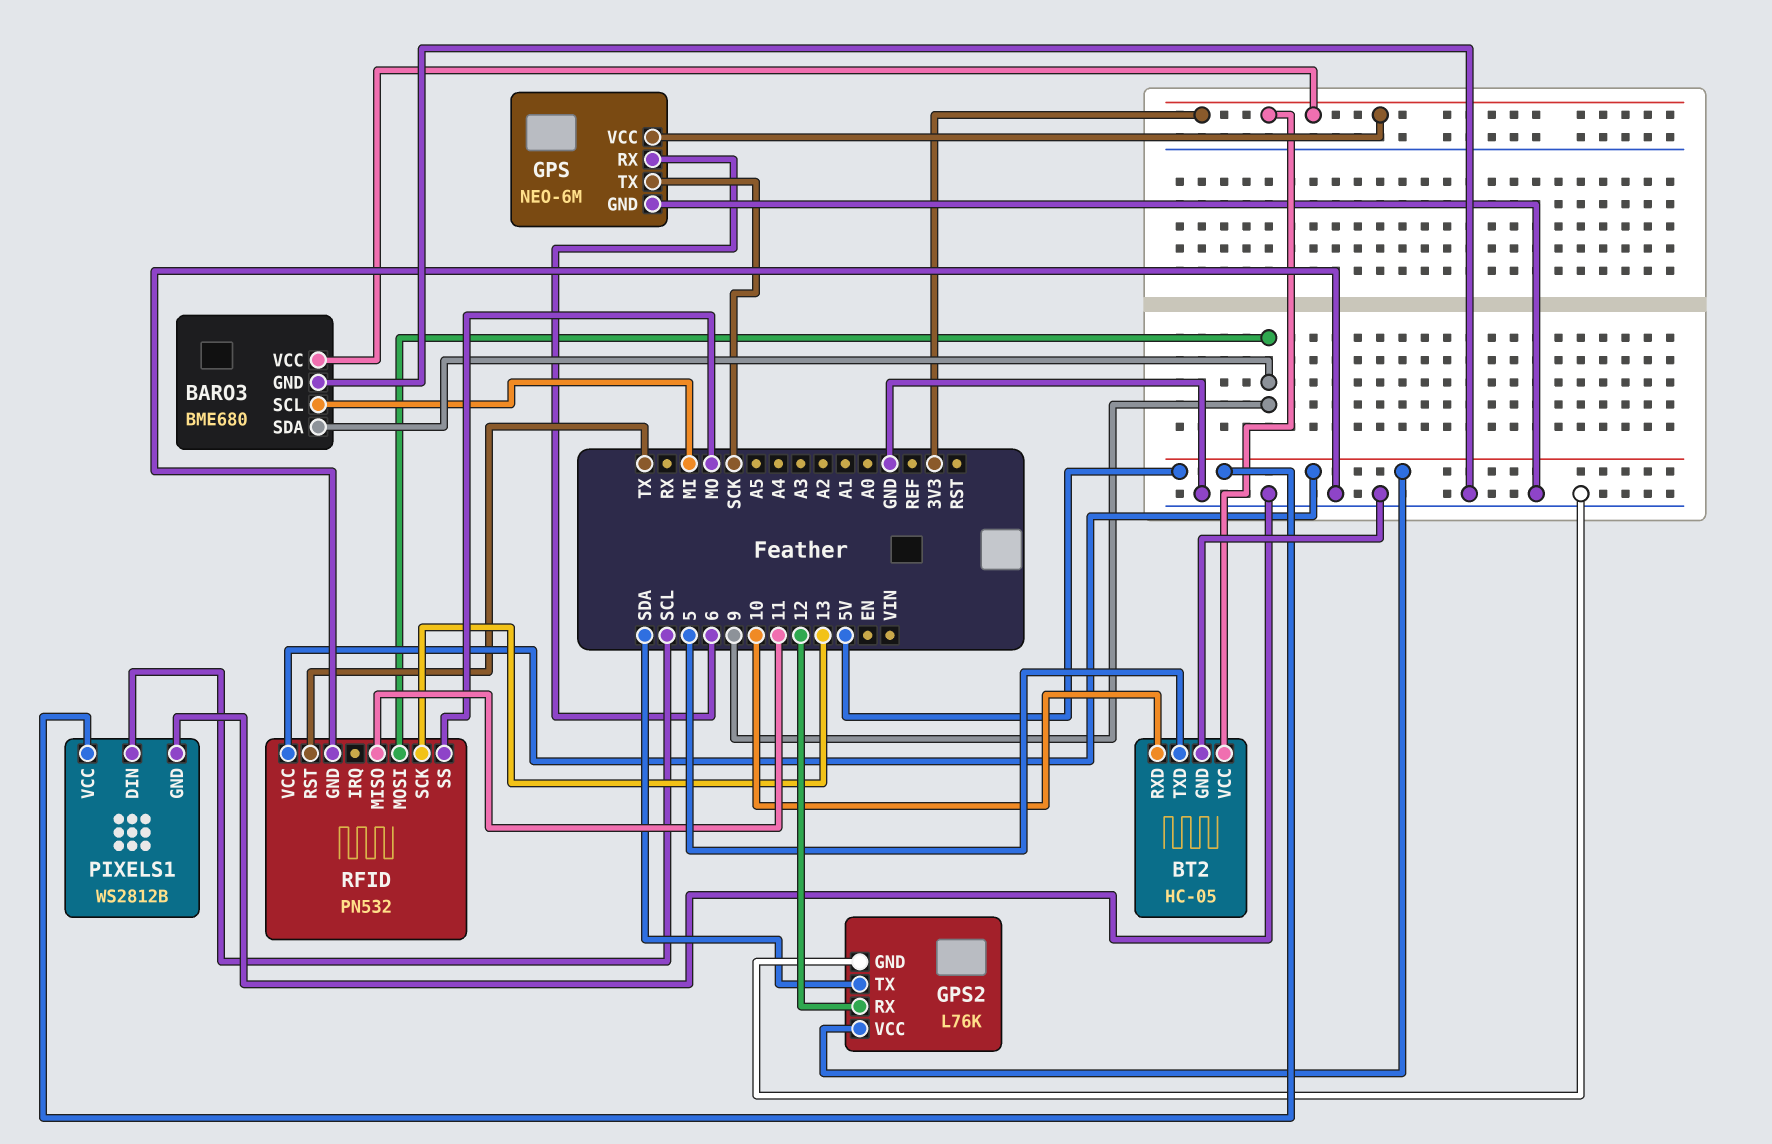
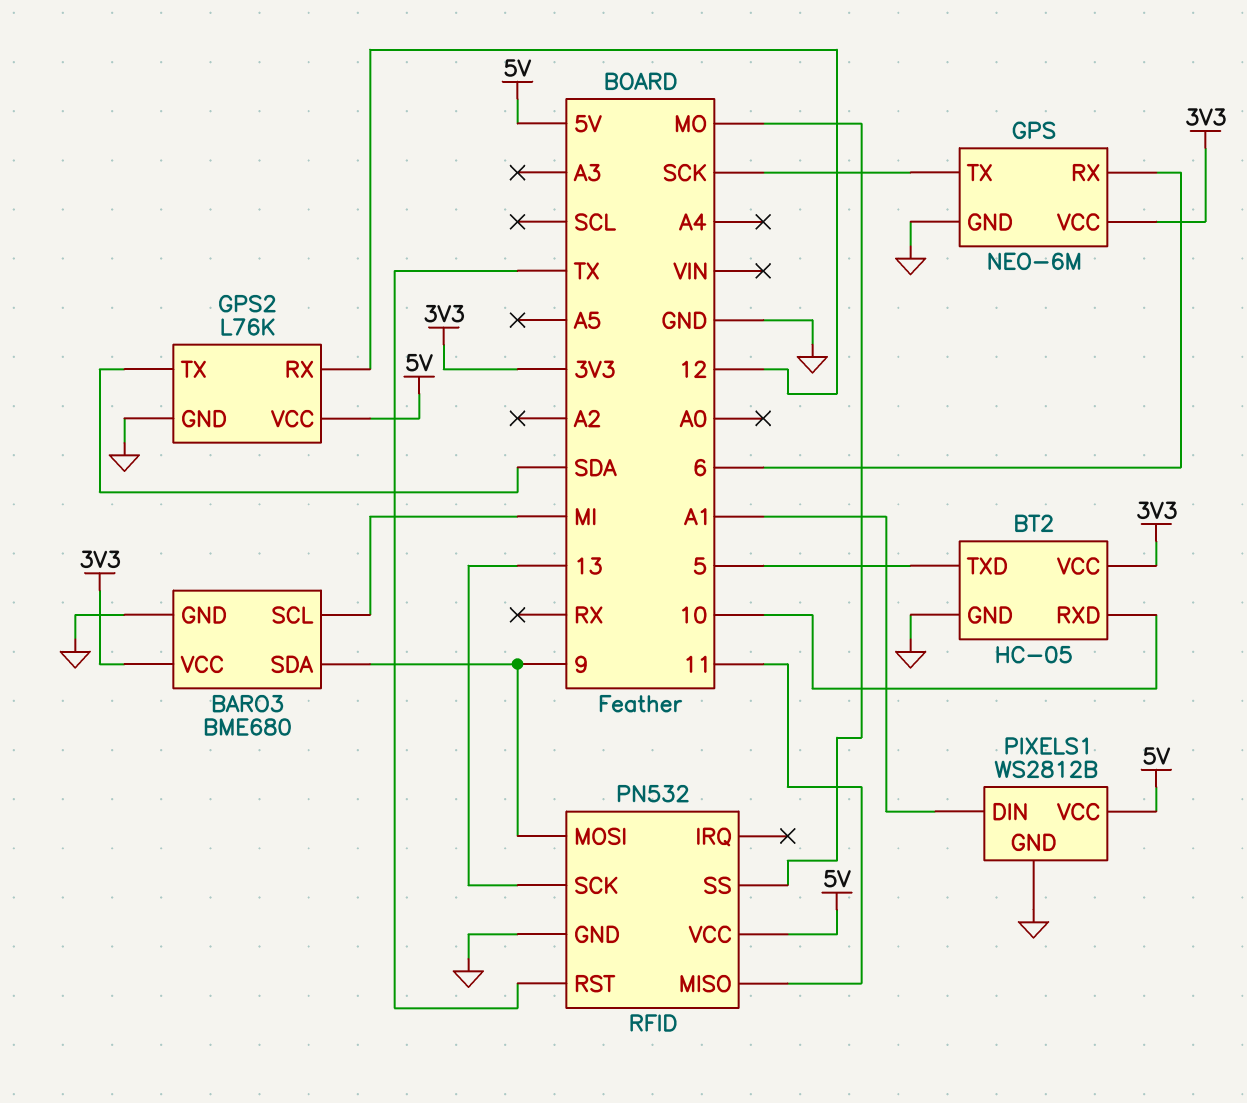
PIXELS1 pin DIN: SCL -> A1

